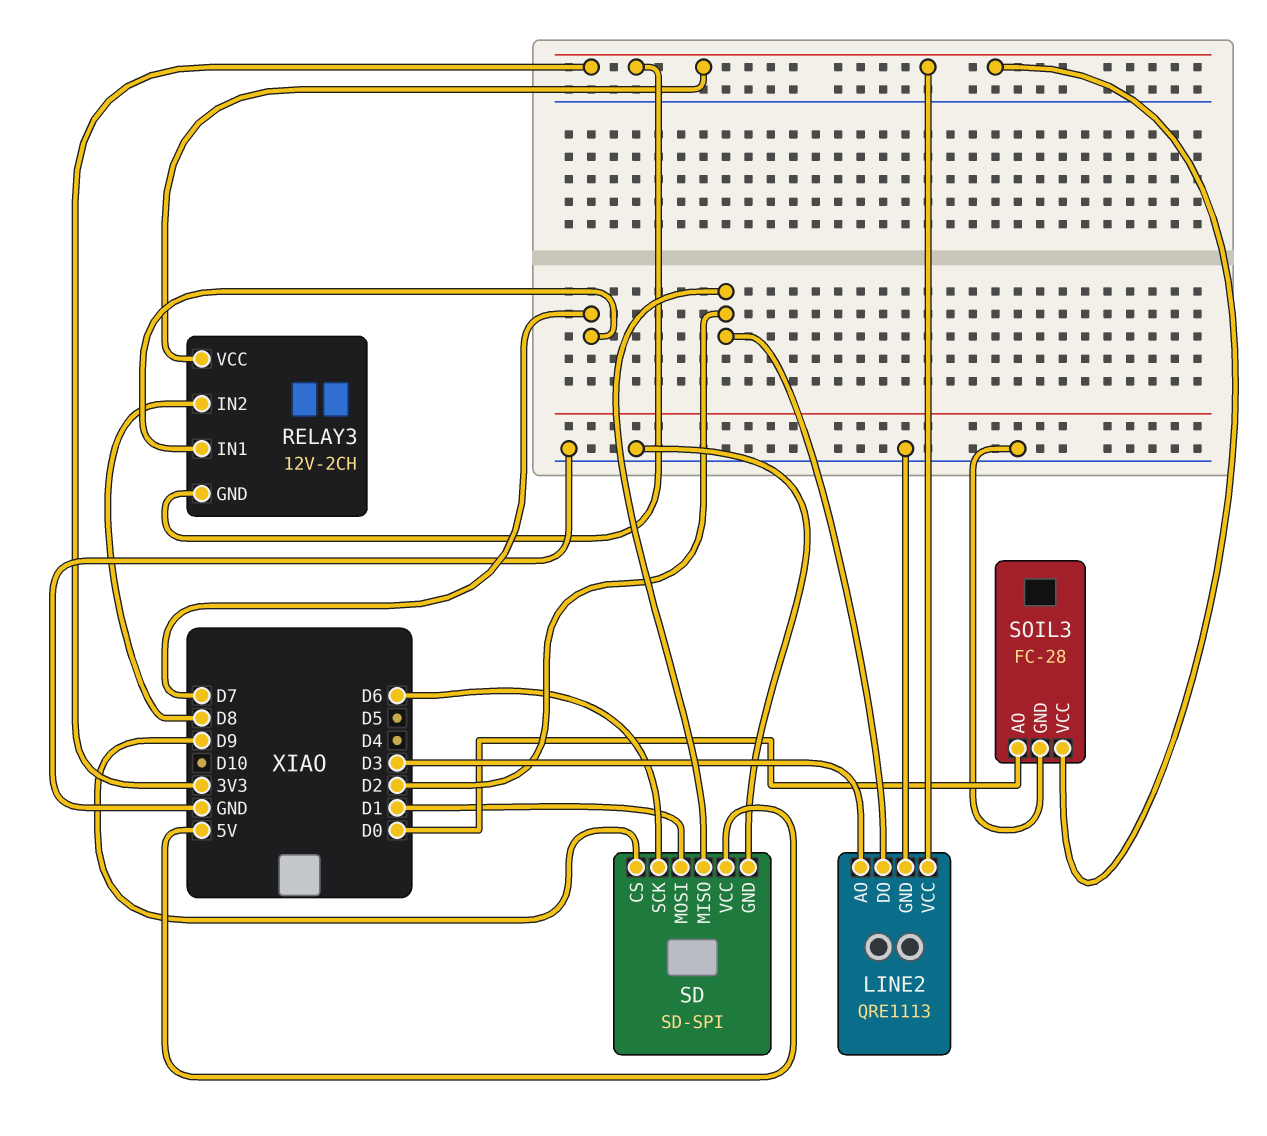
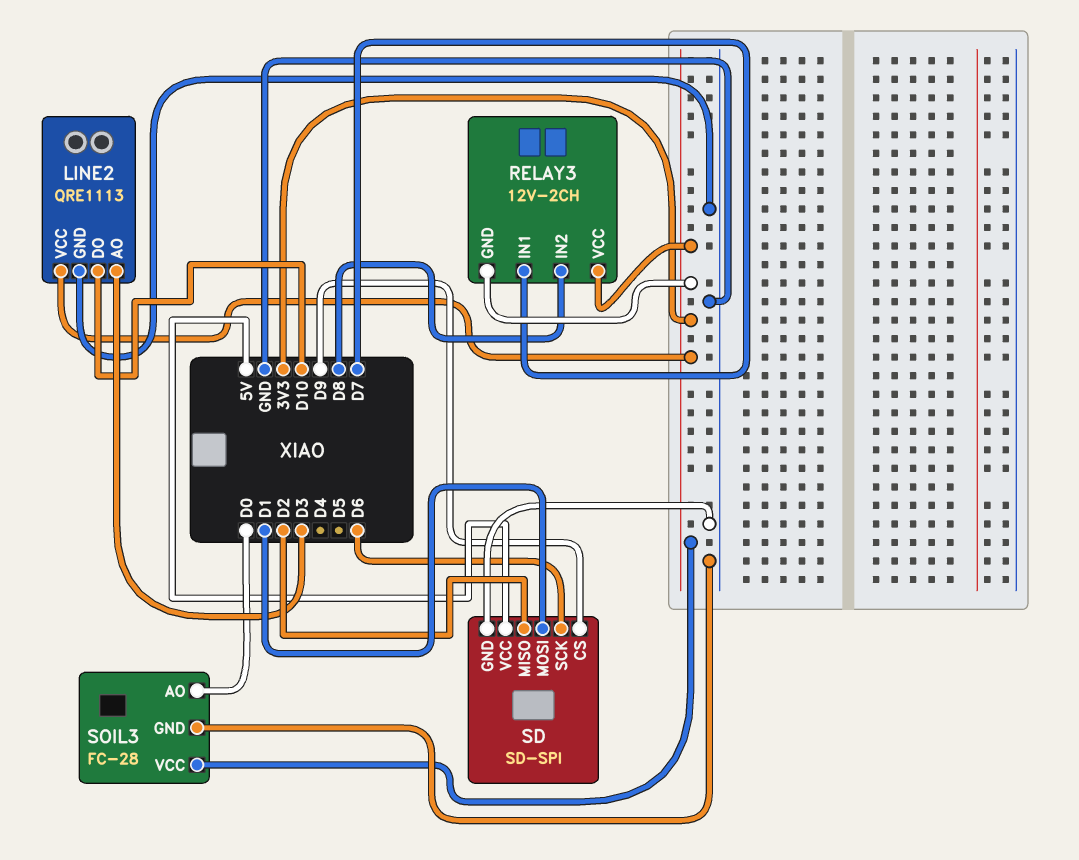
LINE2 pin DO: D2 -> D10

